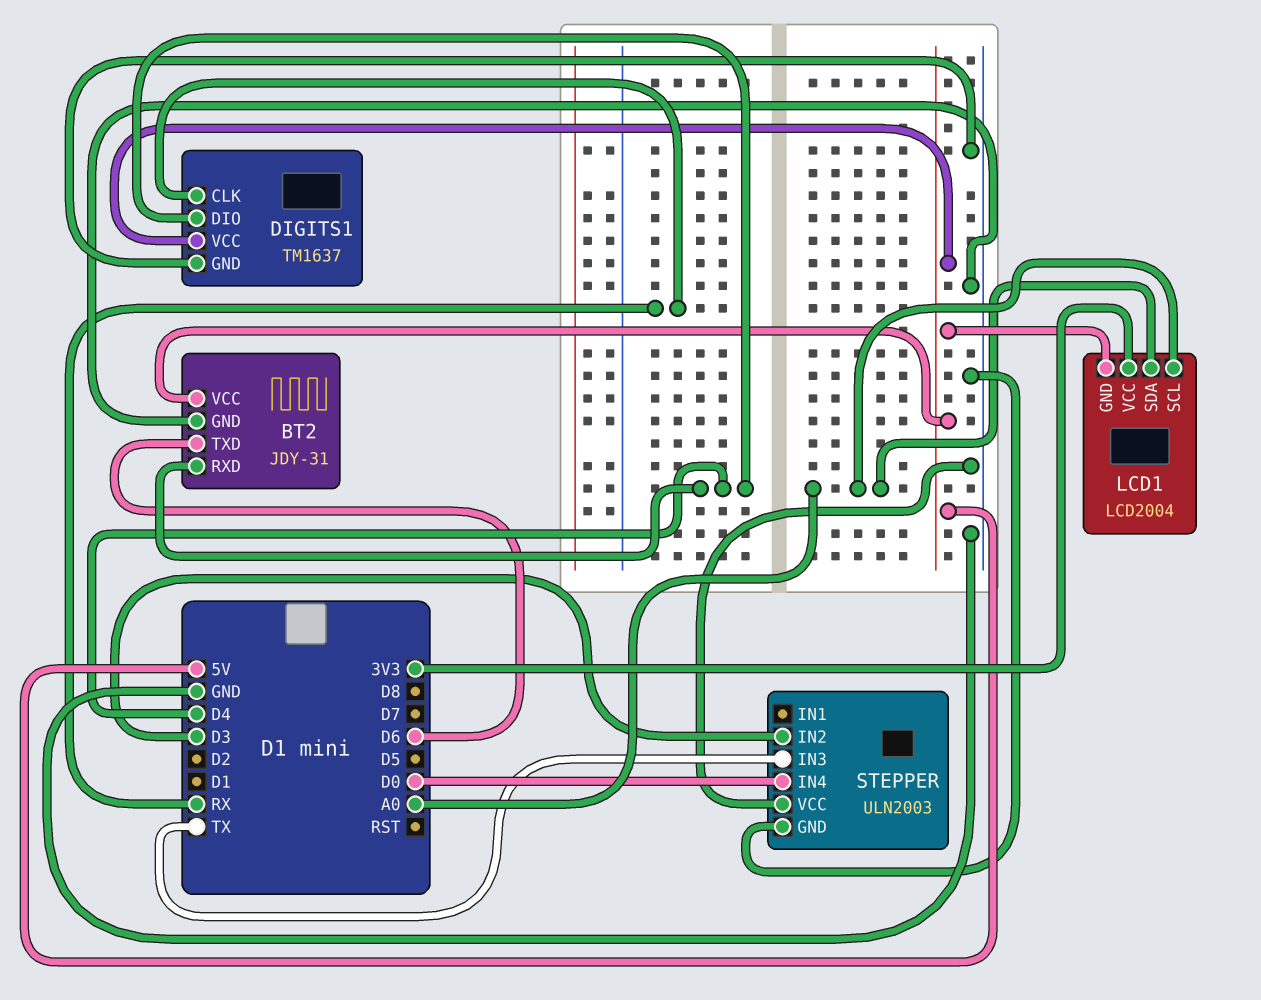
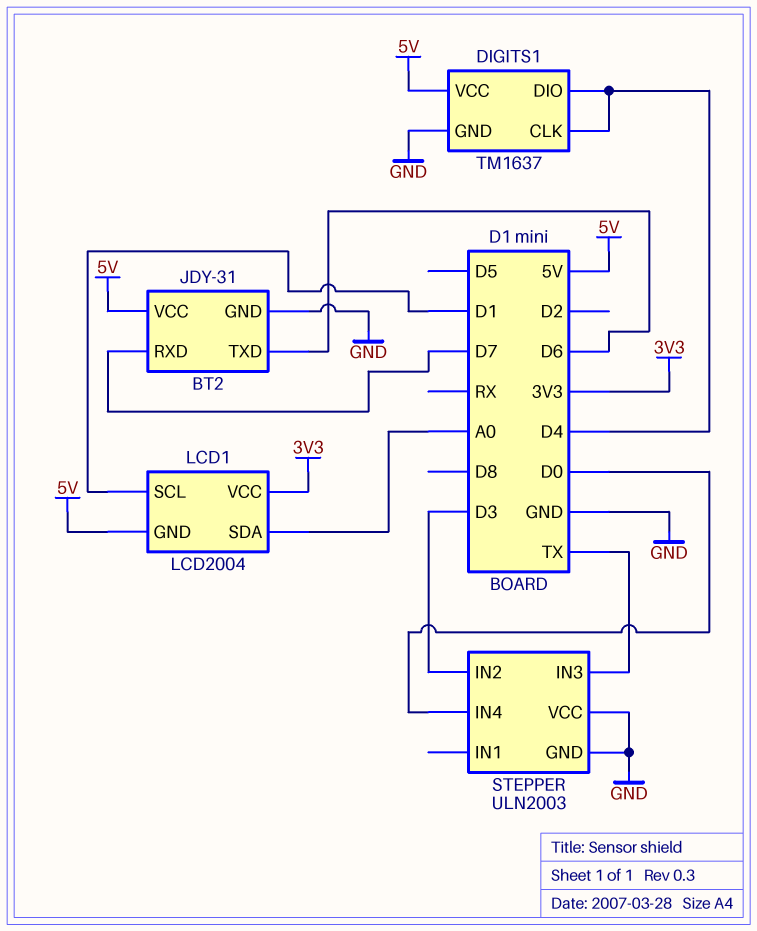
BT2 pin RXD: D4 -> D7
DIGITS1 pin CLK: RX -> D4
LCD1 pin SCL: A0 -> D1

